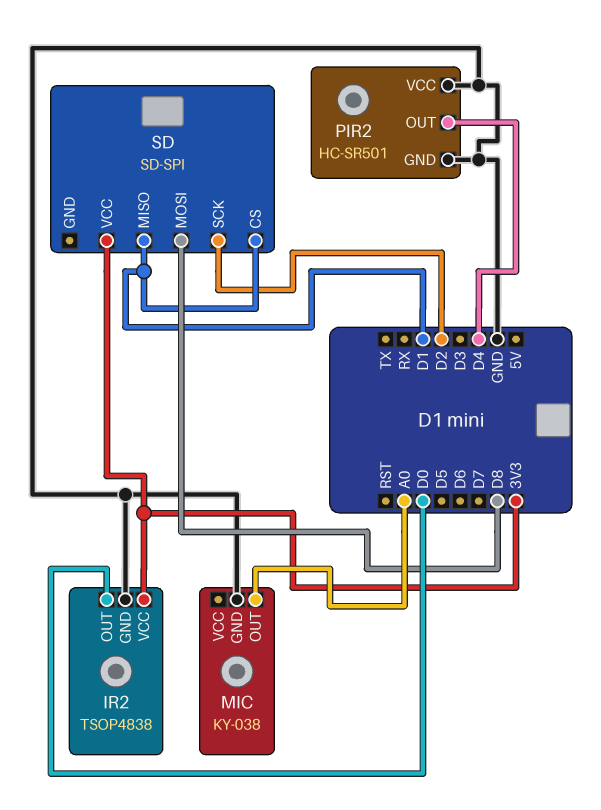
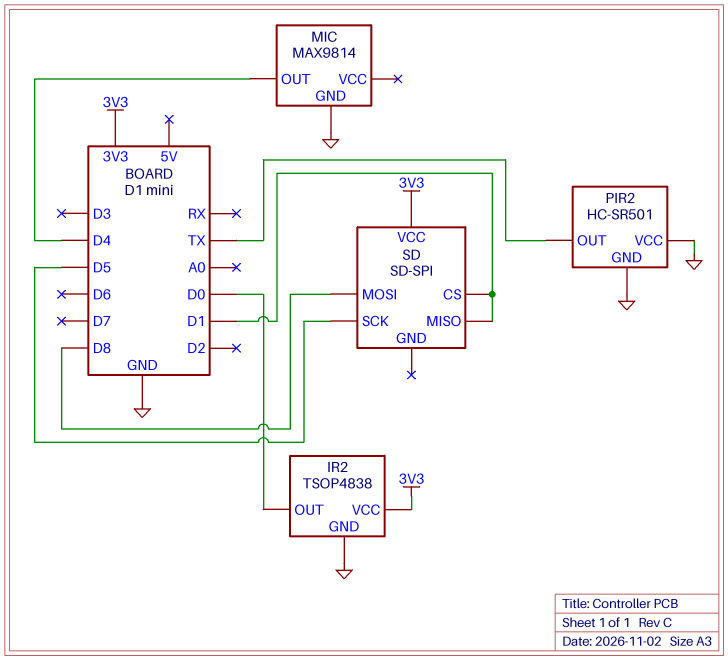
MIC: KY-038 -> MAX9814
MIC pin OUT: A0 -> D4
PIR2 pin OUT: D4 -> TX
SD pin SCK: D2 -> D5

